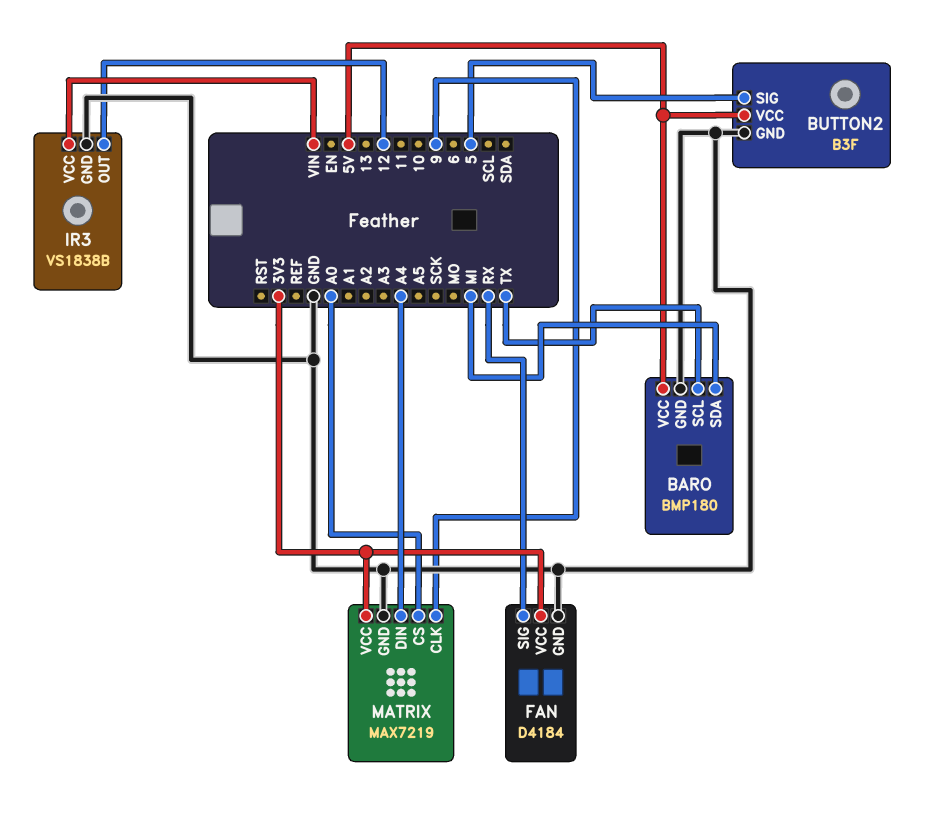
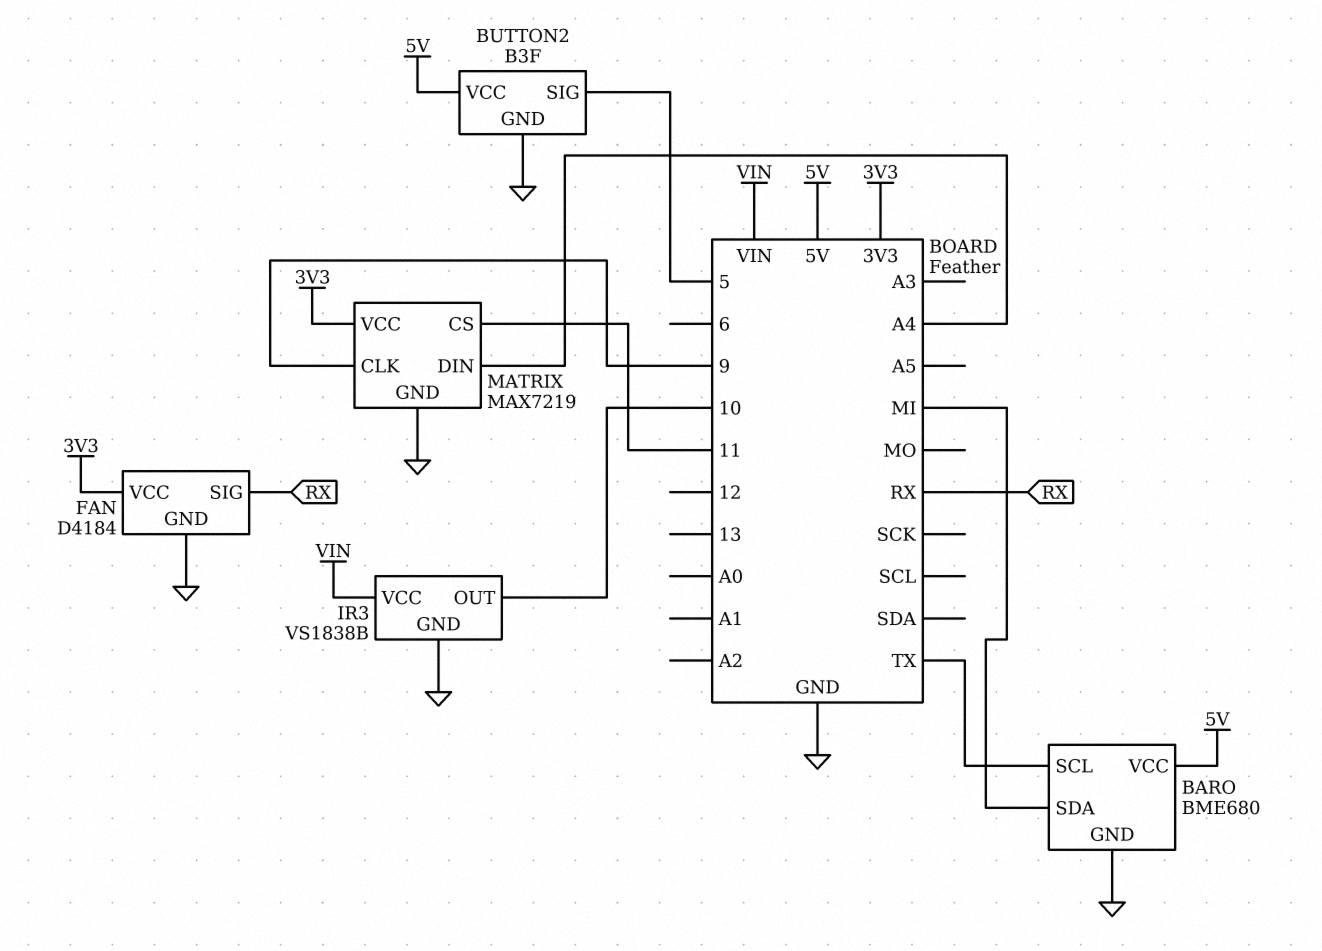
BARO: BMP180 -> BME680
IR3 pin OUT: 12 -> 10
MATRIX pin CS: A0 -> 11

